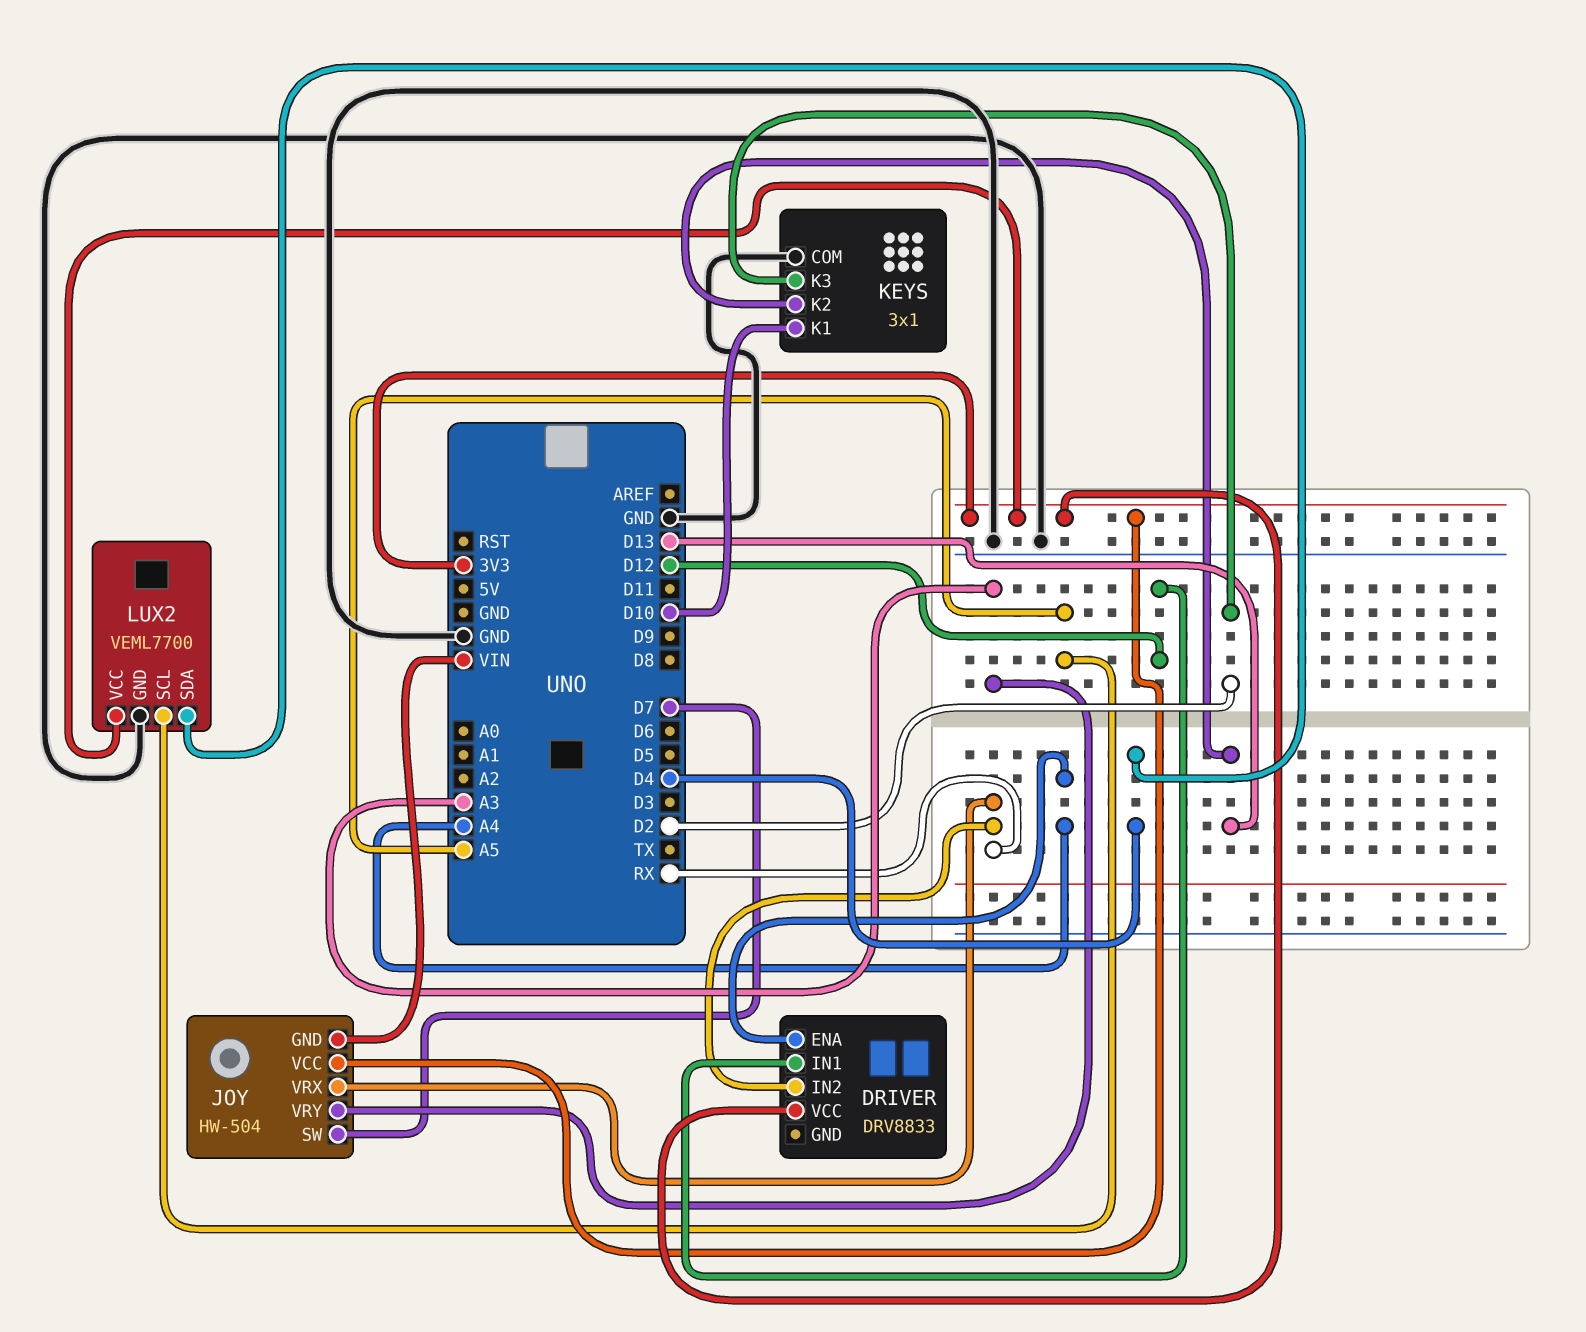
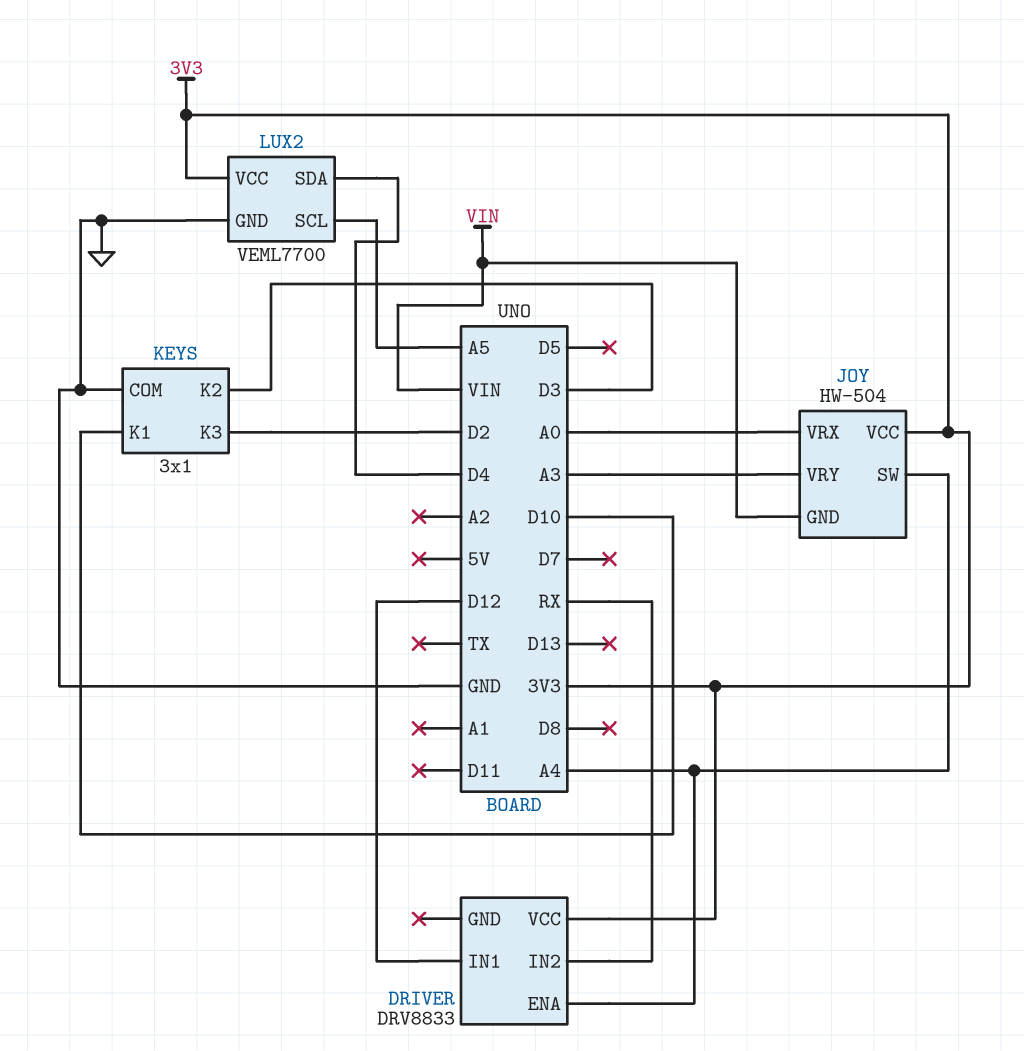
JOY pin SW: D7 -> A4
JOY pin VRX: RX -> A0
KEYS pin K2: D13 -> D3

